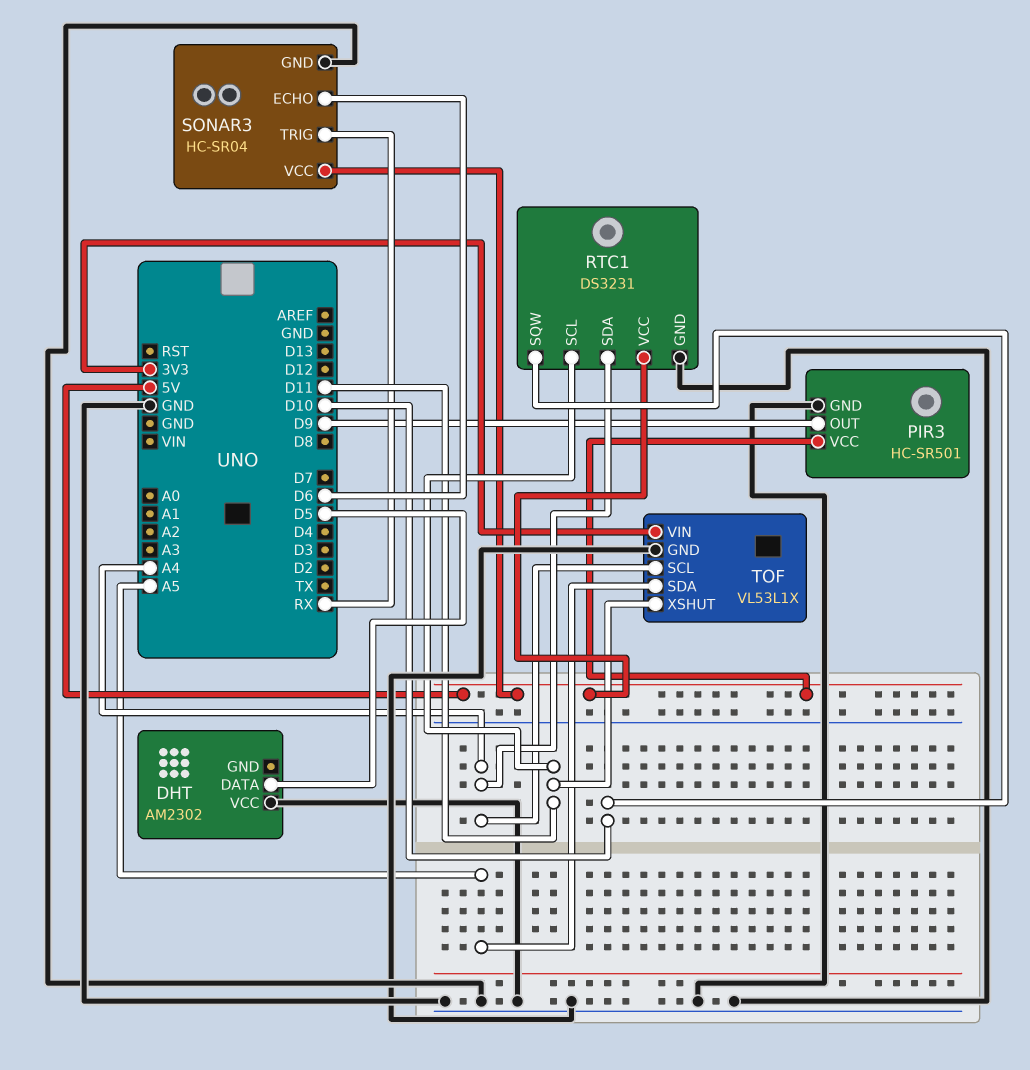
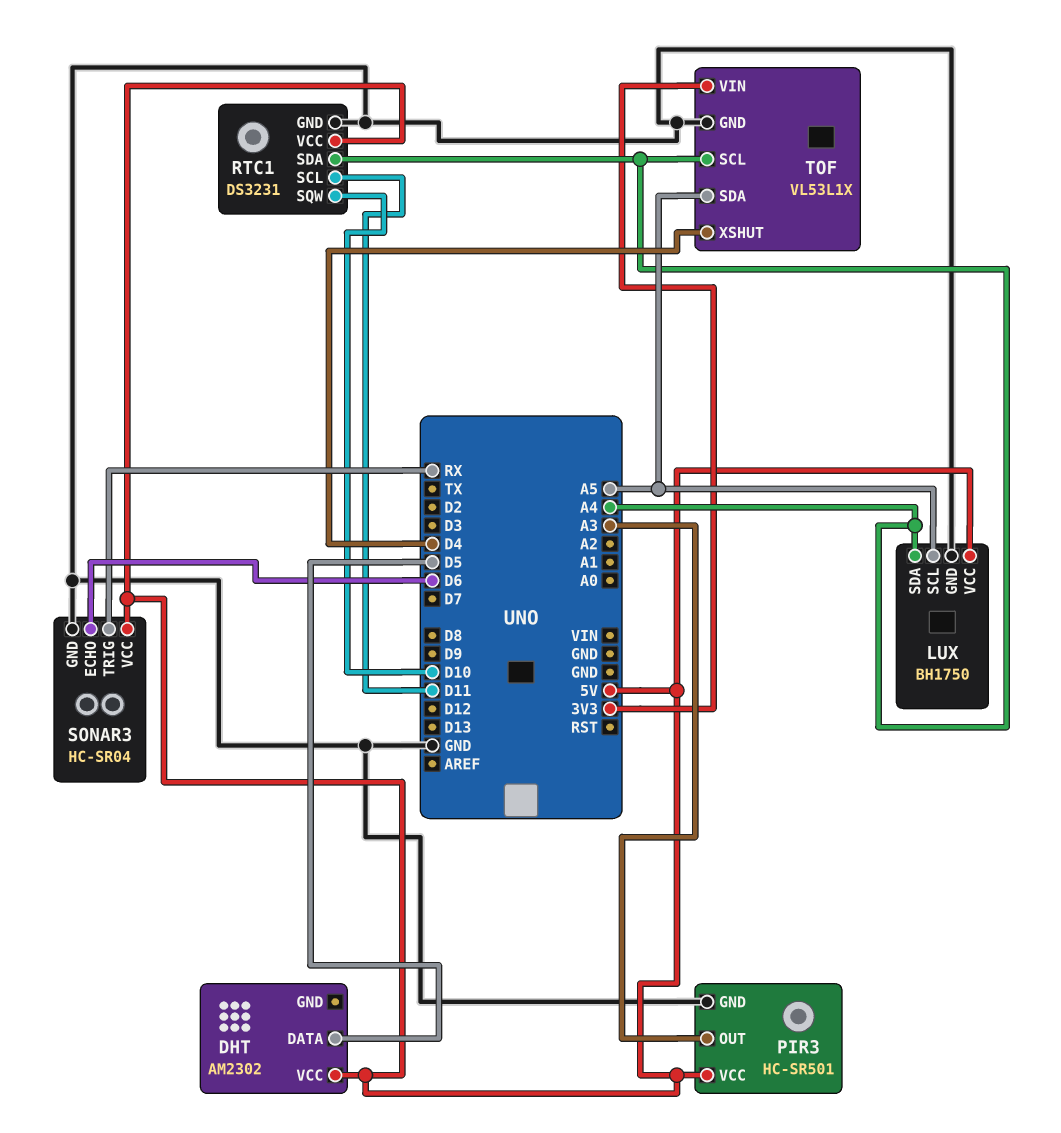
DHT pin VCC: GND -> 5V
LUX: none -> BH1750
LUX pin GND: none -> GND
LUX pin SCL: none -> A5
LUX pin SDA: none -> A4
LUX pin VCC: none -> 5V
PIR3 pin OUT: D9 -> A3
TOF pin XSHUT: D11 -> D4

